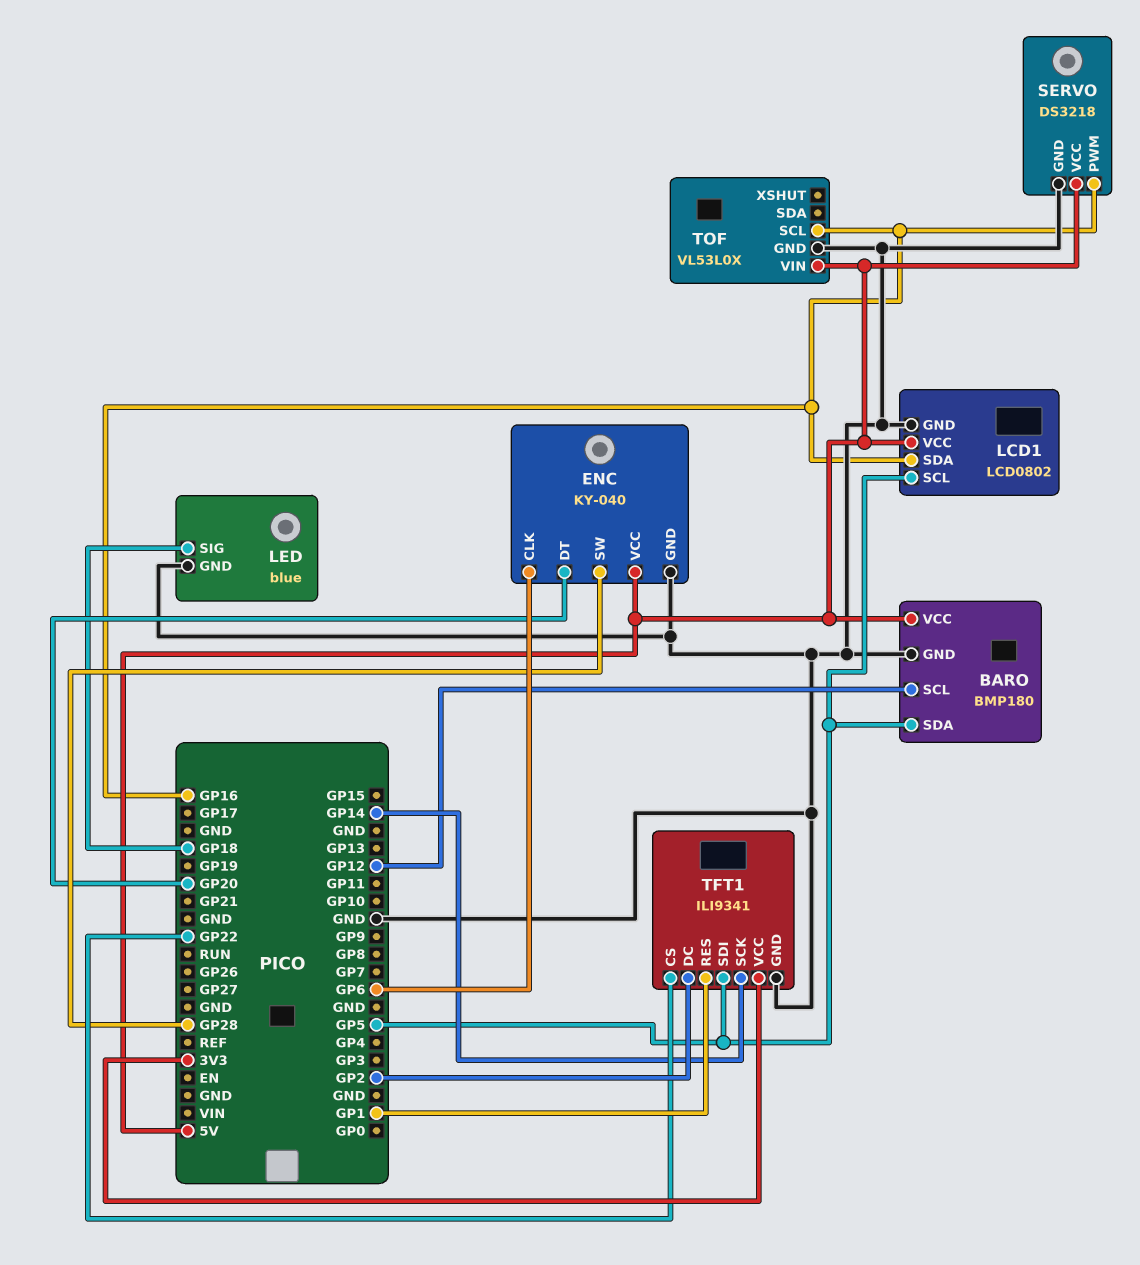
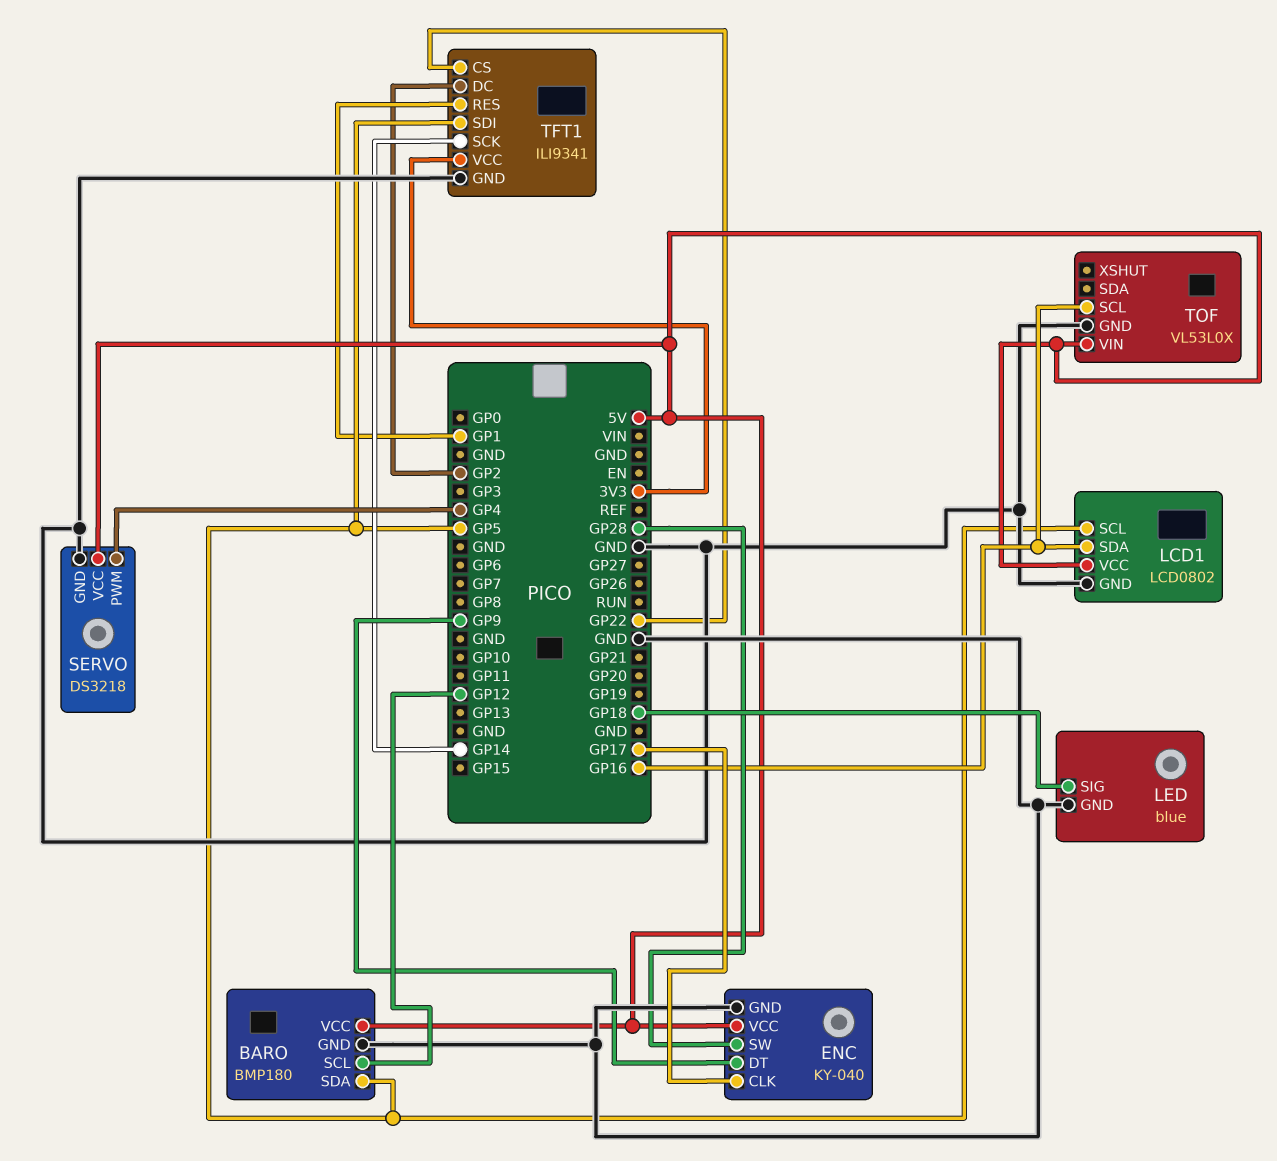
ENC pin CLK: GP6 -> GP17
ENC pin DT: GP20 -> GP9
SERVO pin PWM: GP16 -> GP4

